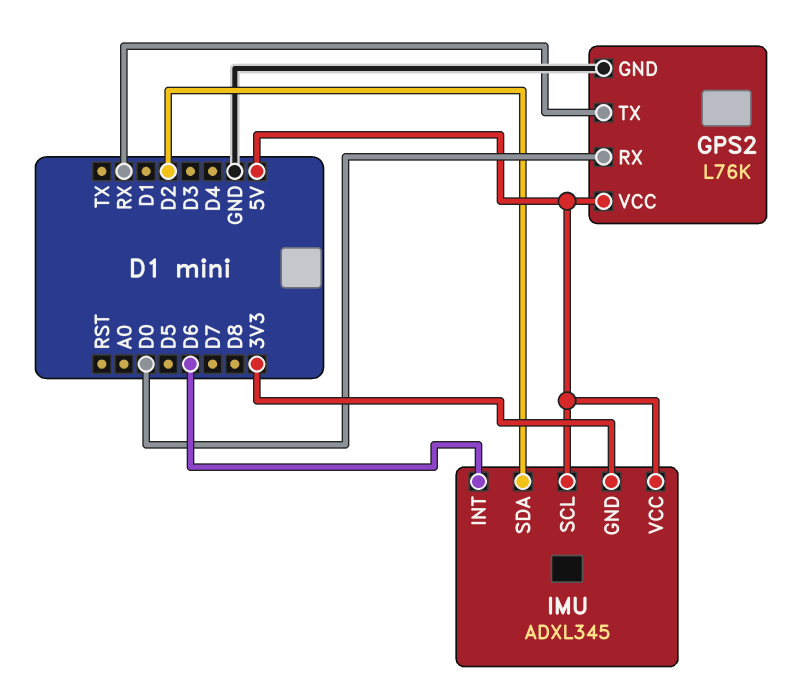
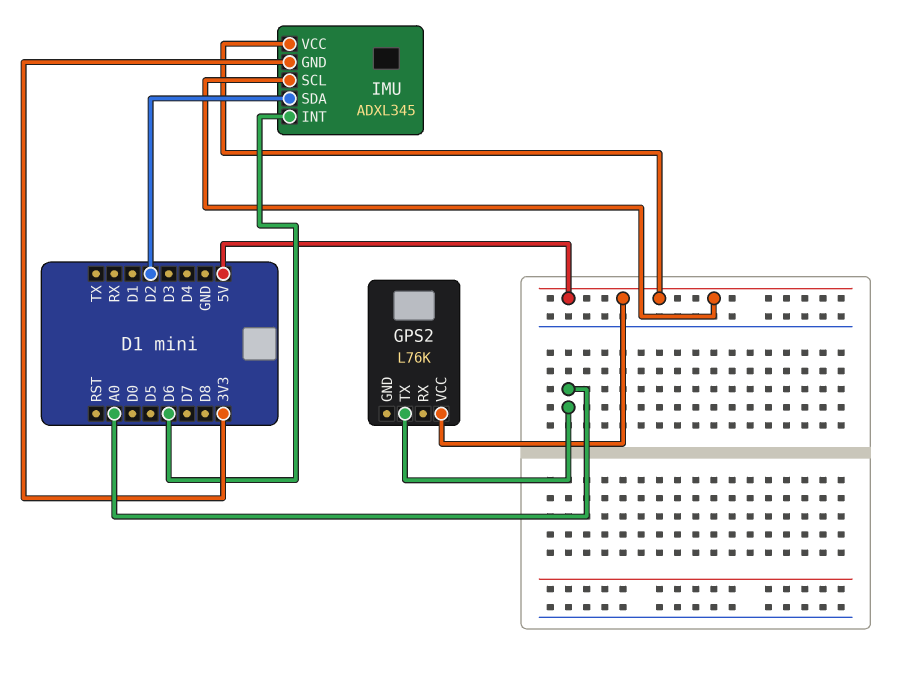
GPS2 pin GND: GND -> none
GPS2 pin RX: D0 -> none
GPS2 pin TX: RX -> A0

